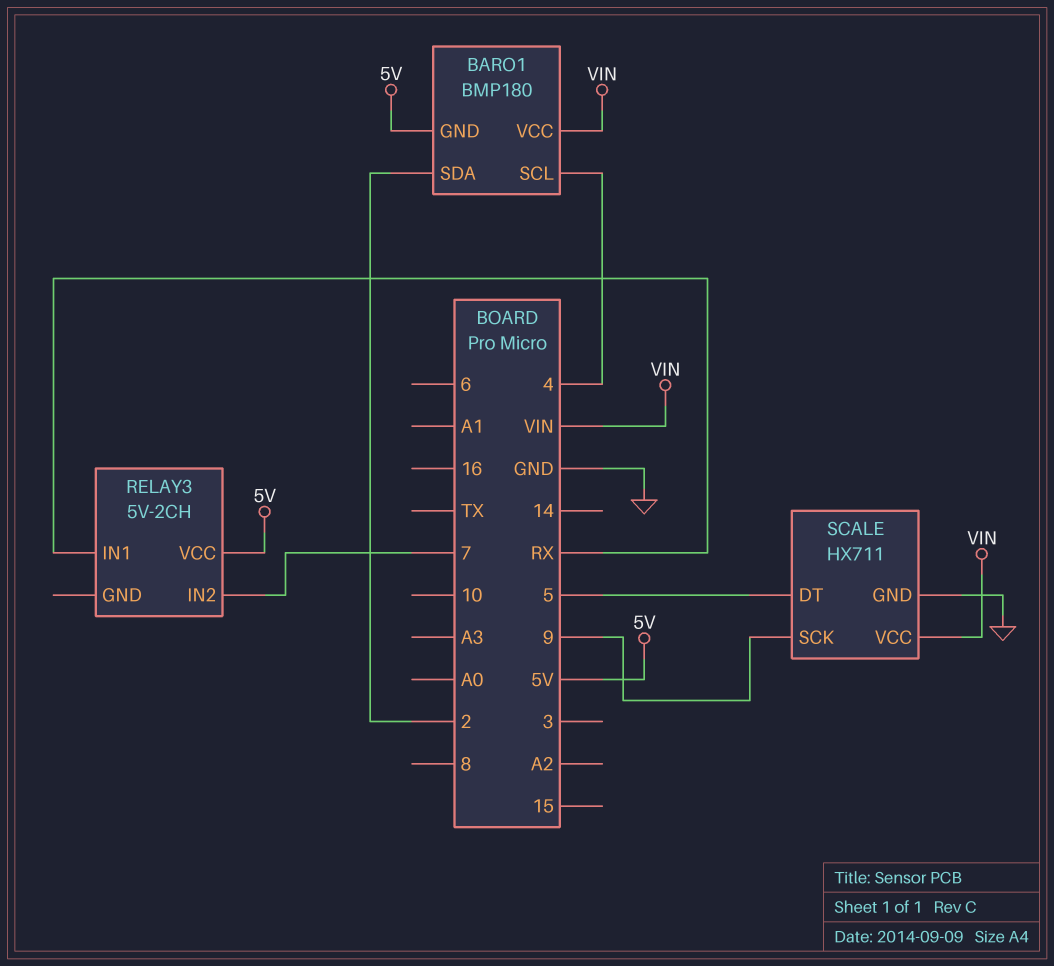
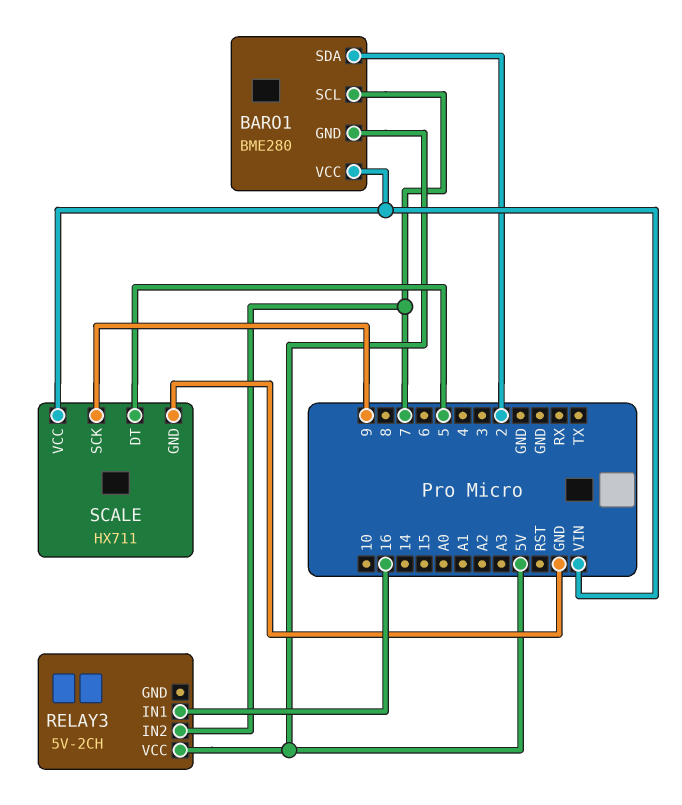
BARO1: BMP180 -> BME280
BARO1 pin SCL: 4 -> 7
RELAY3 pin IN1: RX -> 16

